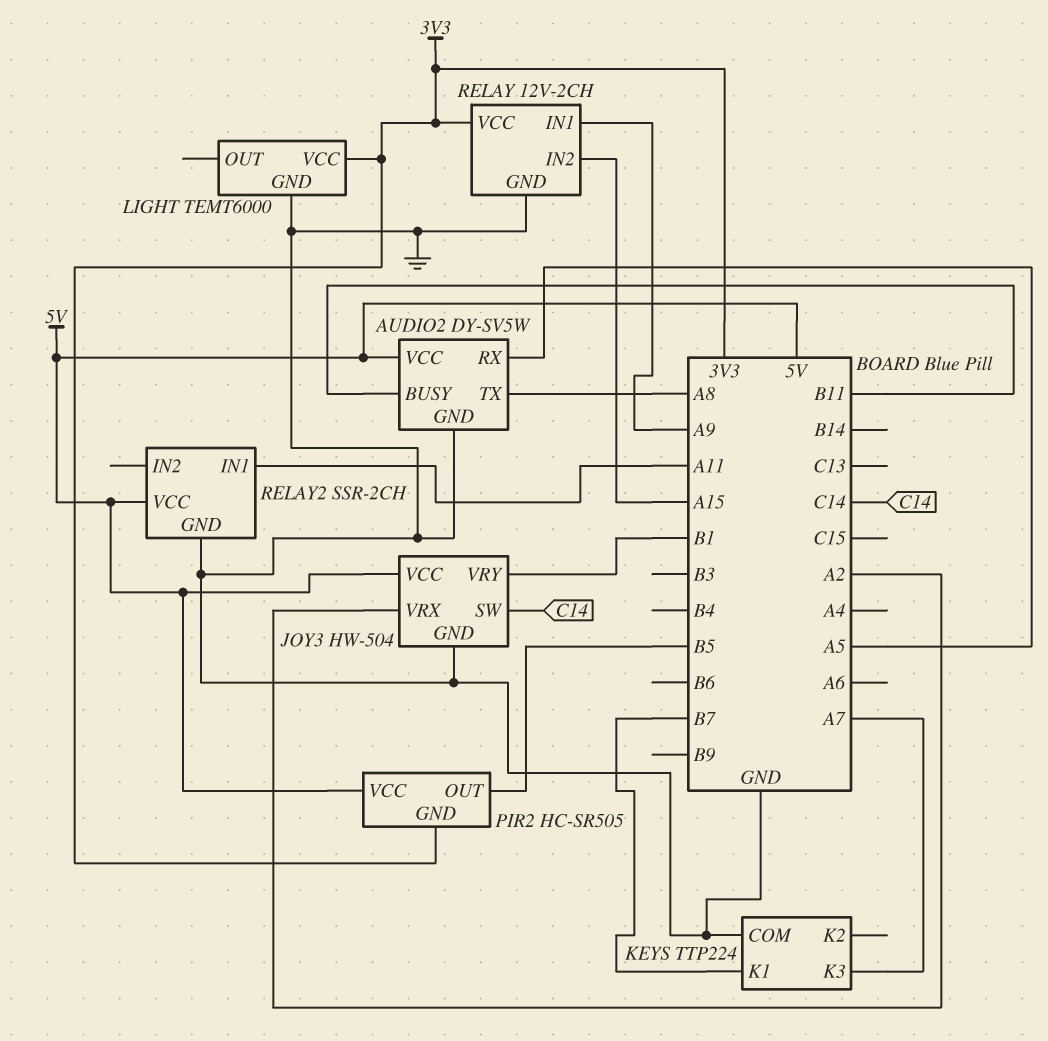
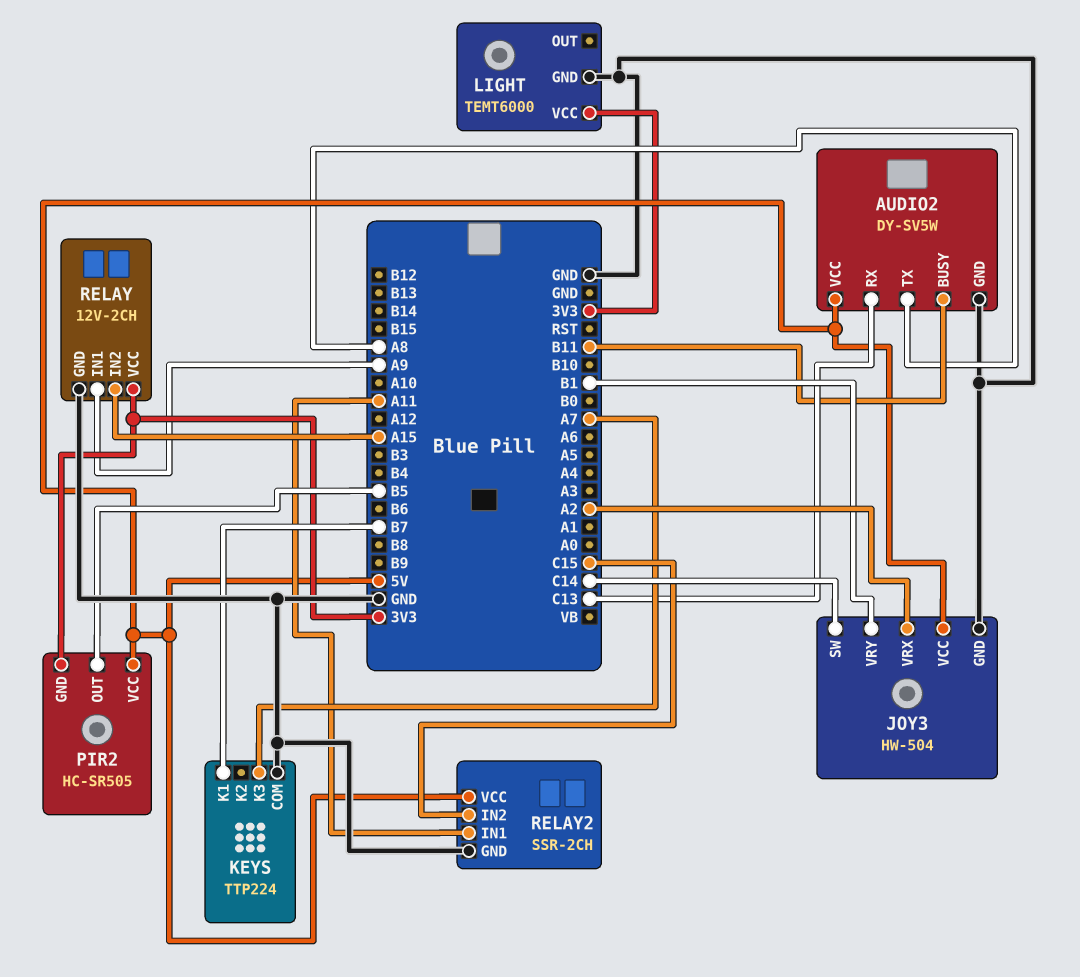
AUDIO2 pin RX: A5 -> C13
RELAY2 pin IN2: none -> C15

